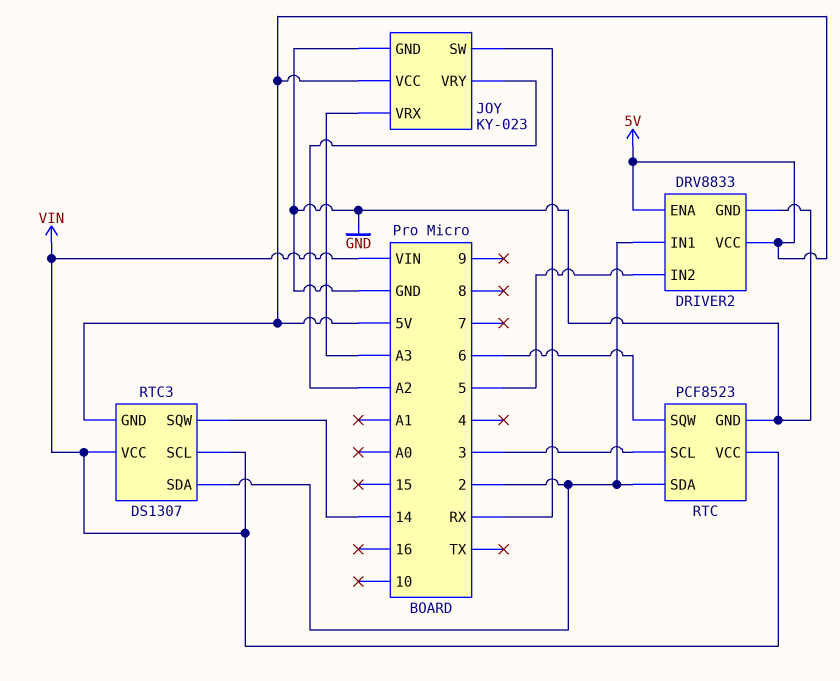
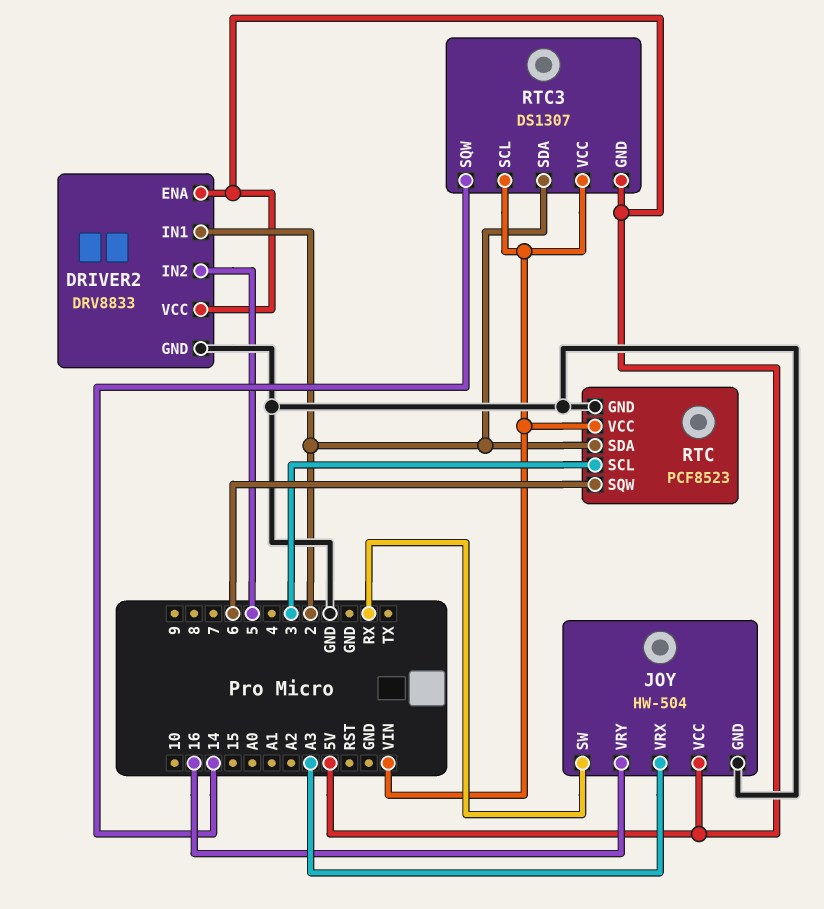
JOY: KY-023 -> HW-504
JOY pin VRY: A2 -> 16

